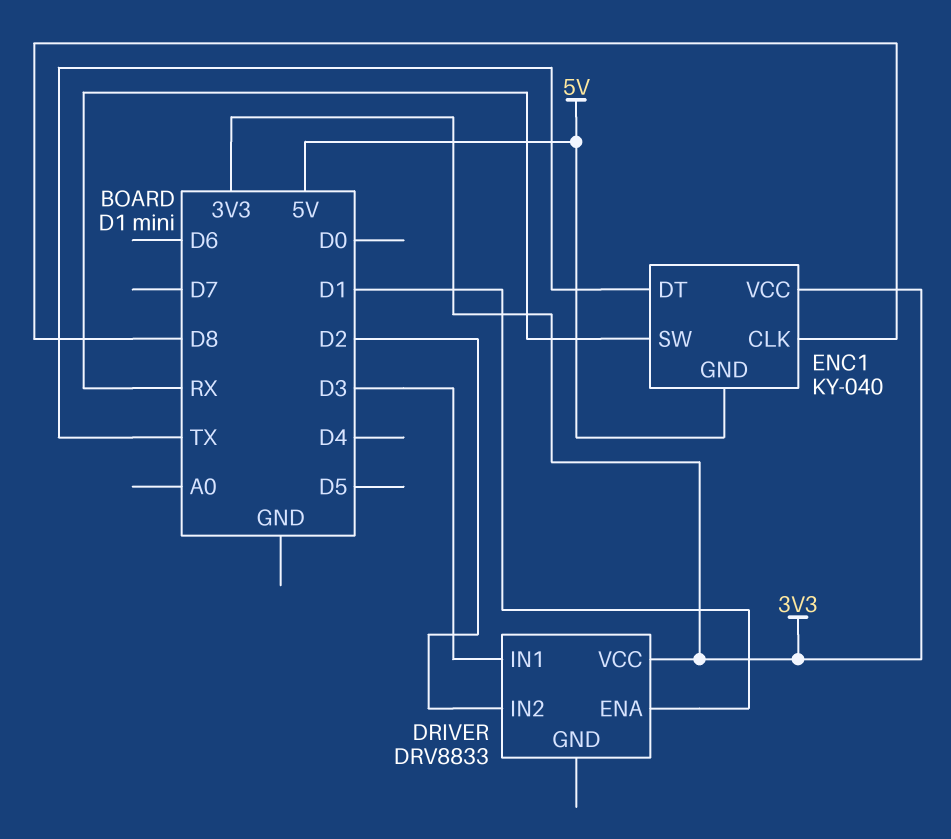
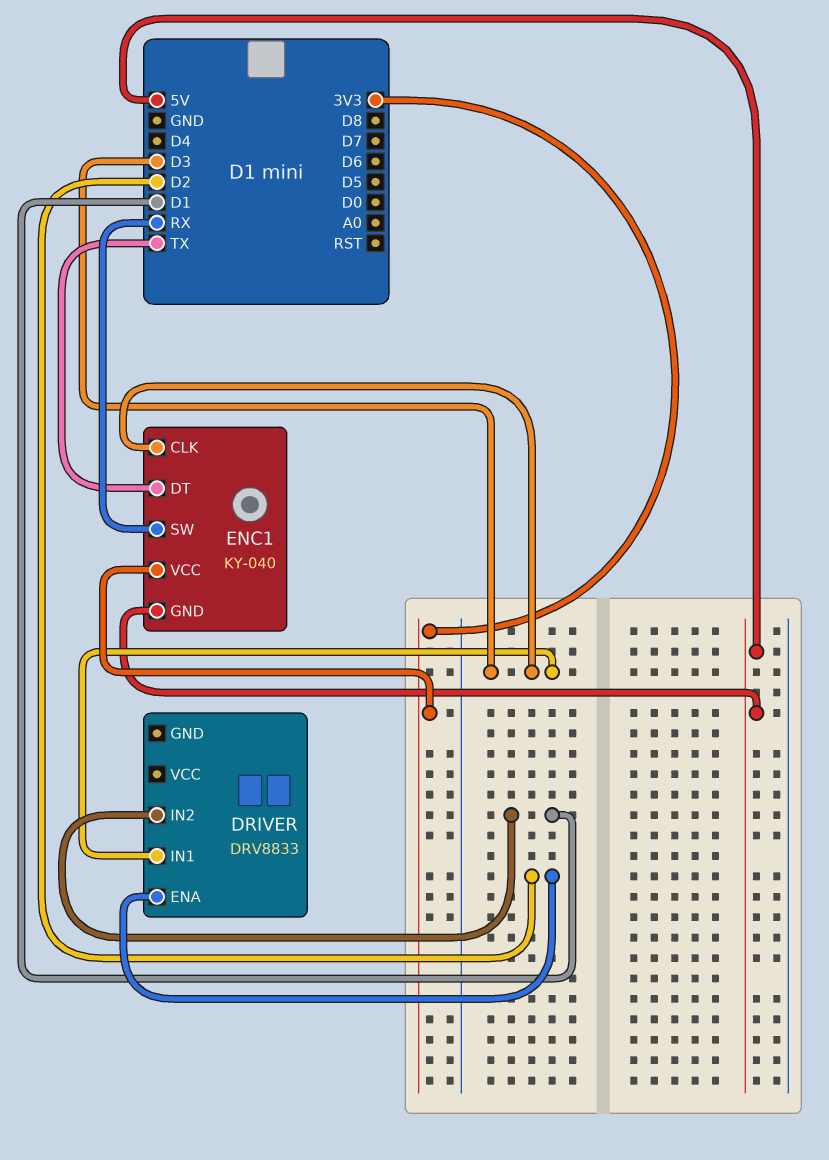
DRIVER pin ENA: D1 -> D2
DRIVER pin IN2: D2 -> D1
DRIVER pin VCC: 3V3 -> none
ENC1 pin CLK: D8 -> D3

